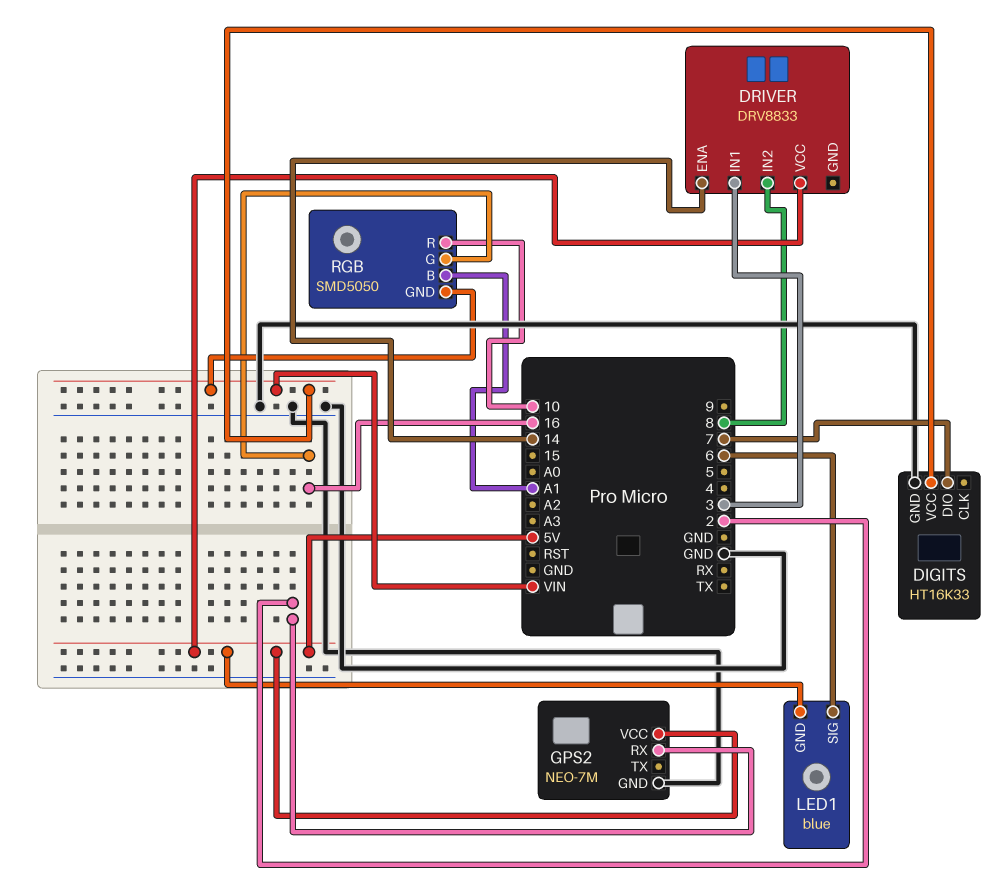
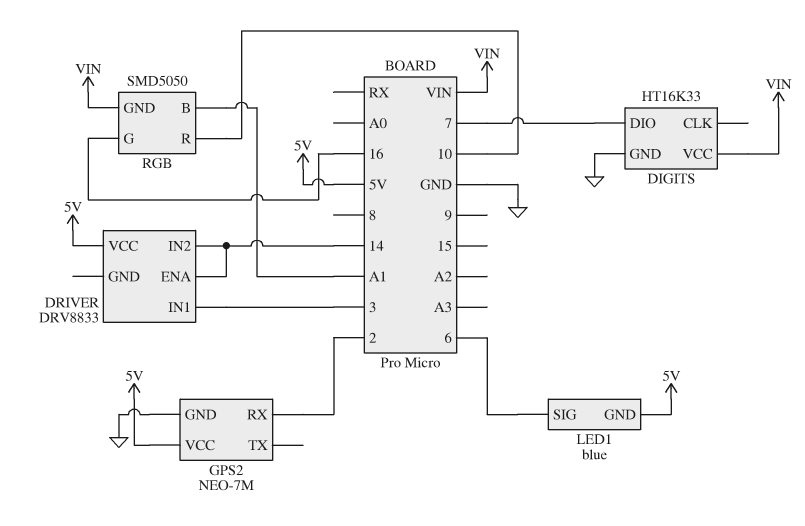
DRIVER pin IN2: 8 -> 14

